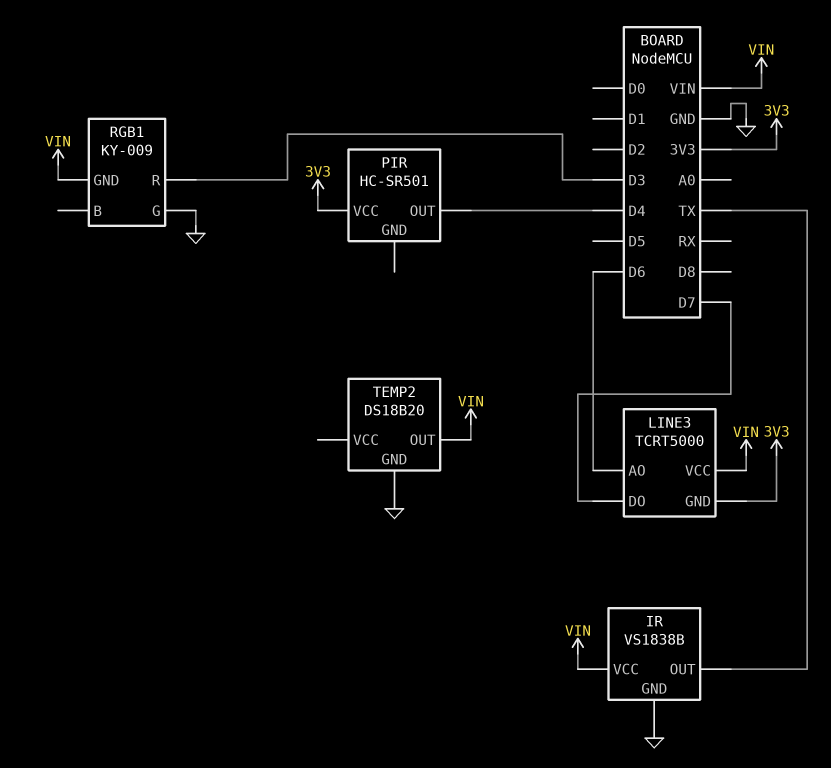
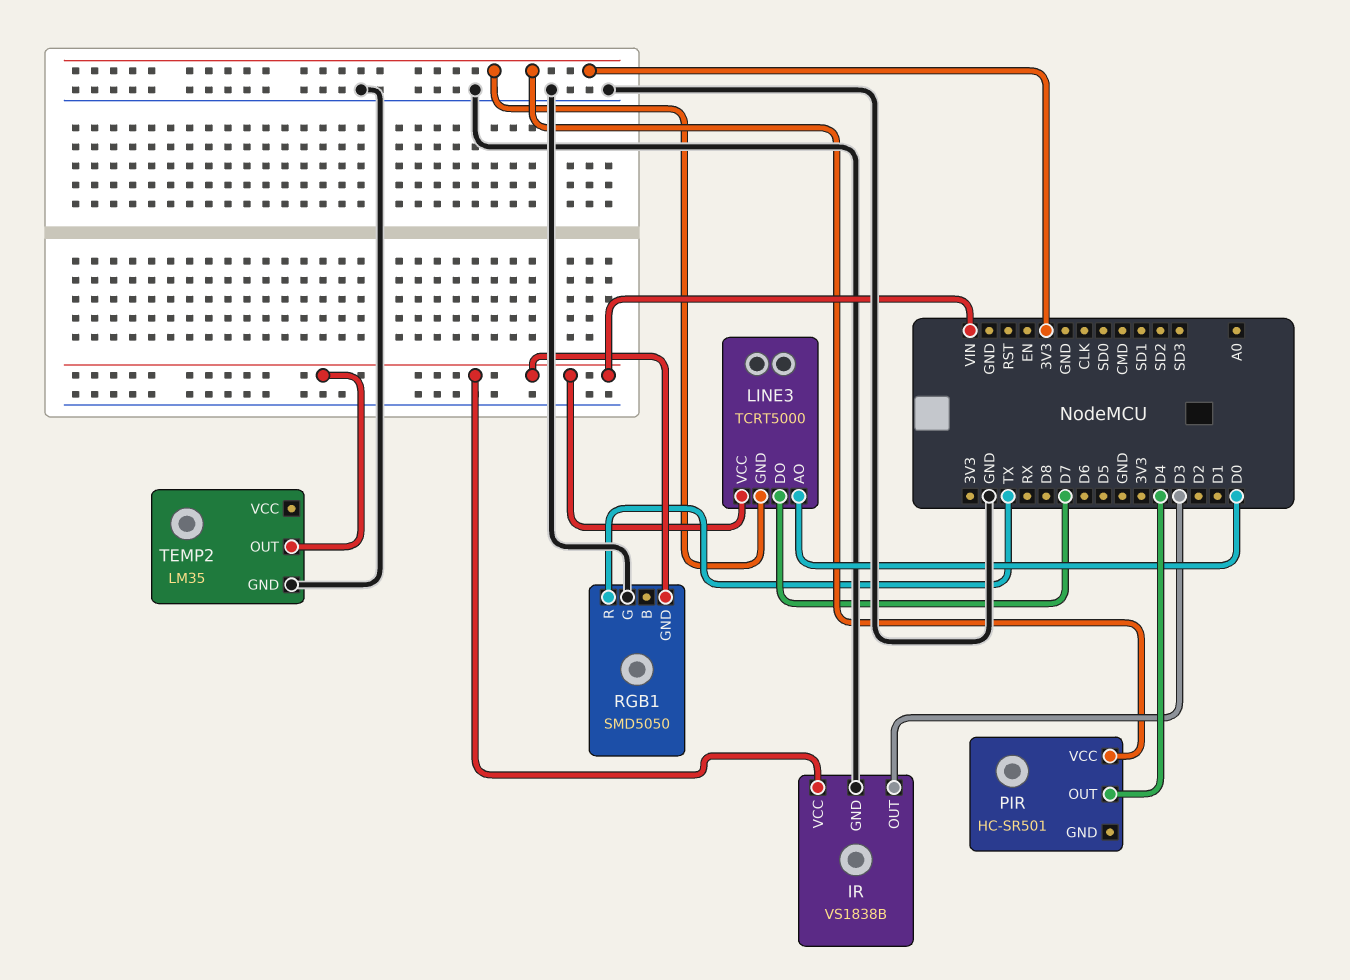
IR pin OUT: TX -> D3
LINE3 pin AO: D6 -> D0
RGB1: KY-009 -> SMD5050
RGB1 pin R: D3 -> TX
TEMP2: DS18B20 -> LM35

